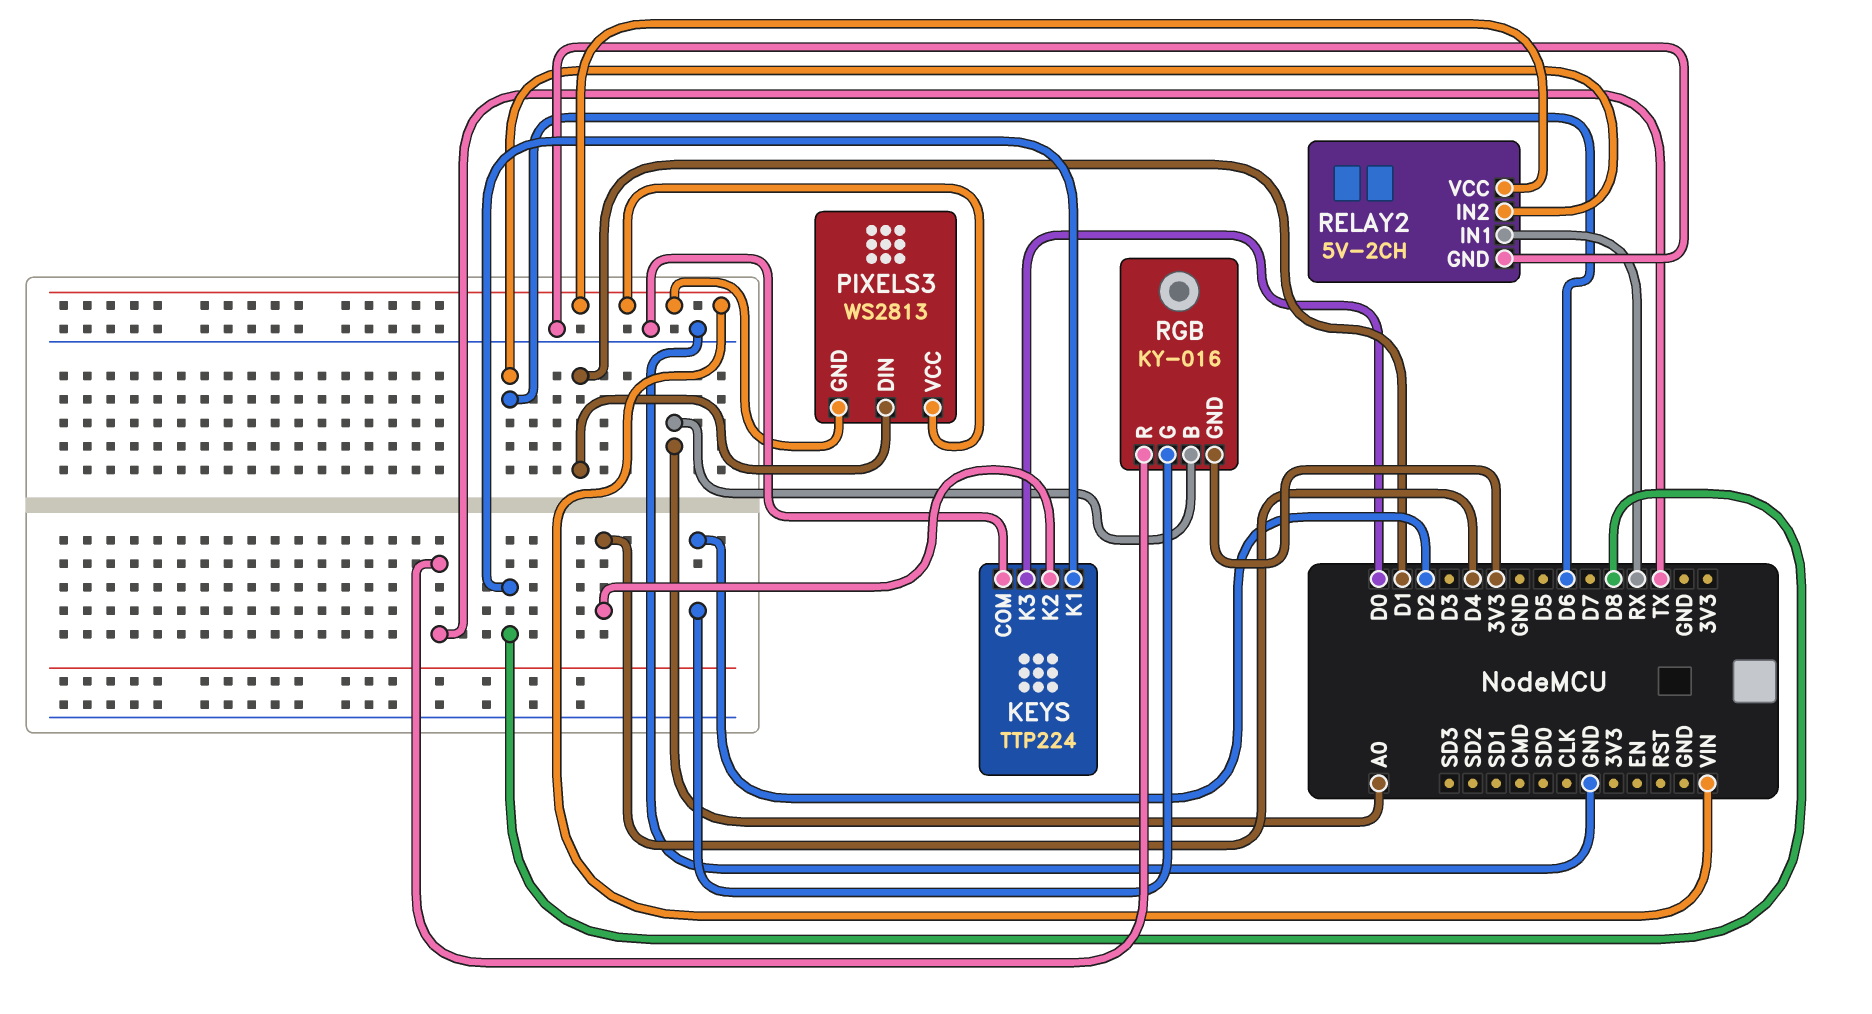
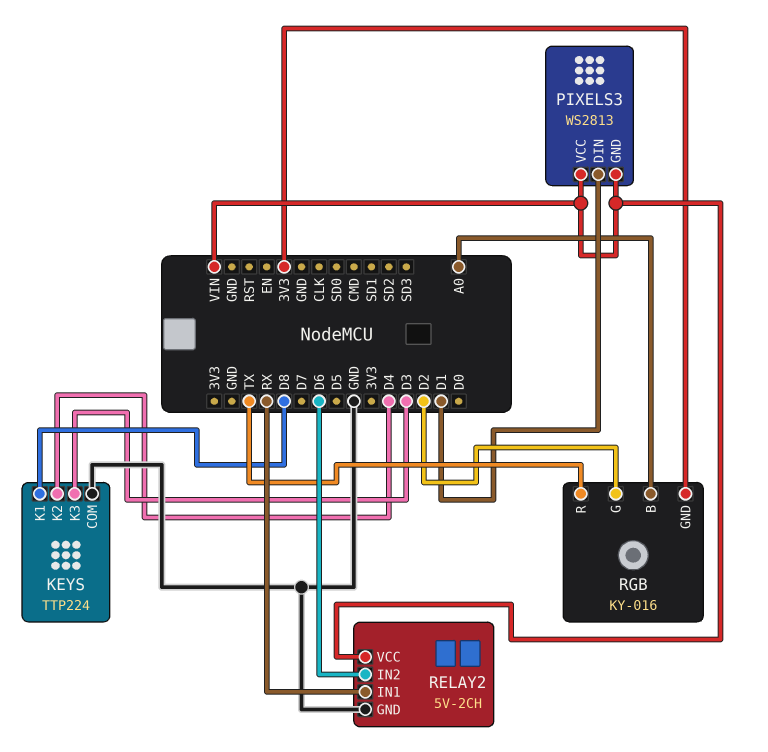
KEYS pin K3: D0 -> D3

